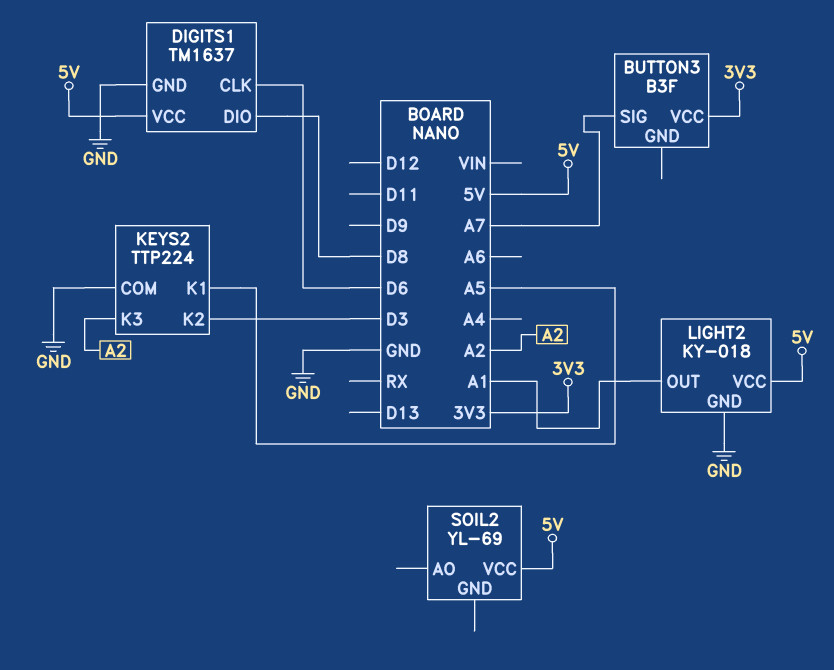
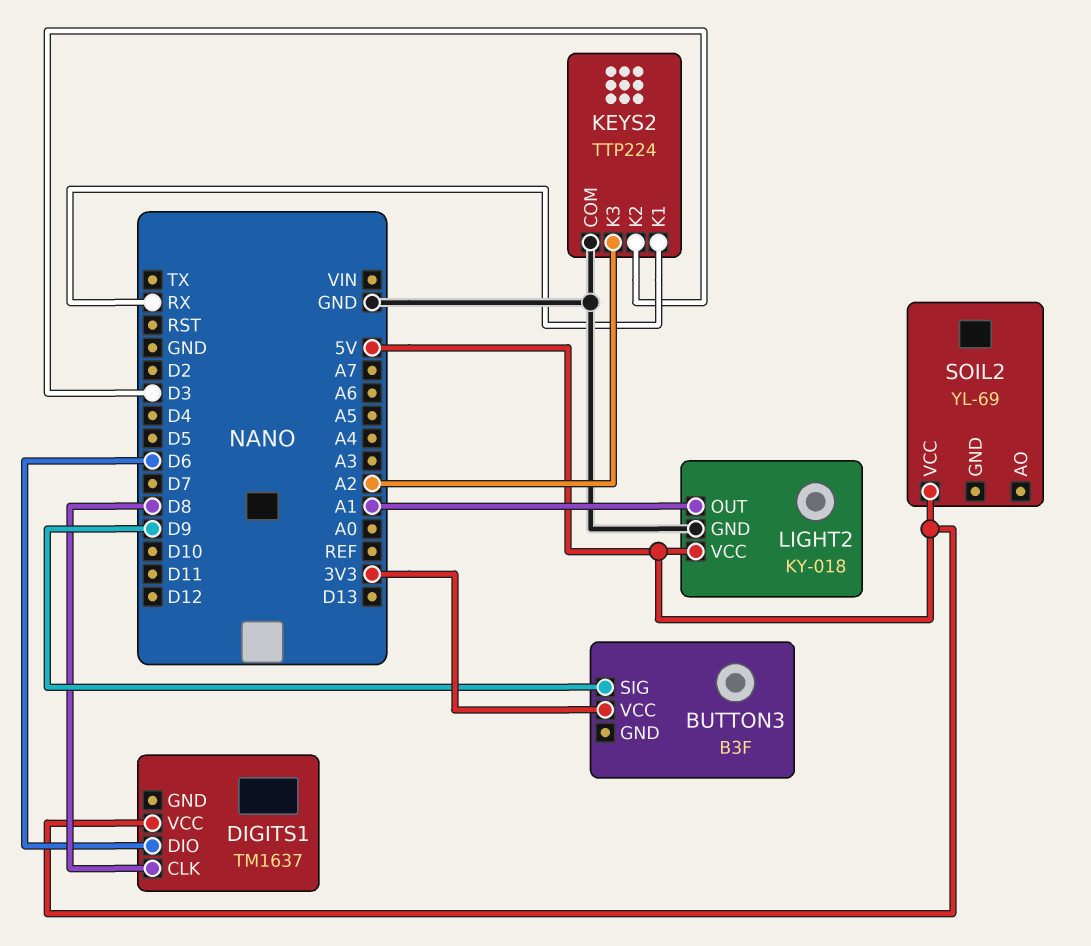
BUTTON3 pin SIG: A7 -> D9
DIGITS1 pin CLK: D6 -> D8
DIGITS1 pin DIO: D8 -> D6
DIGITS1 pin GND: GND -> none
KEYS2 pin K1: A5 -> RX

